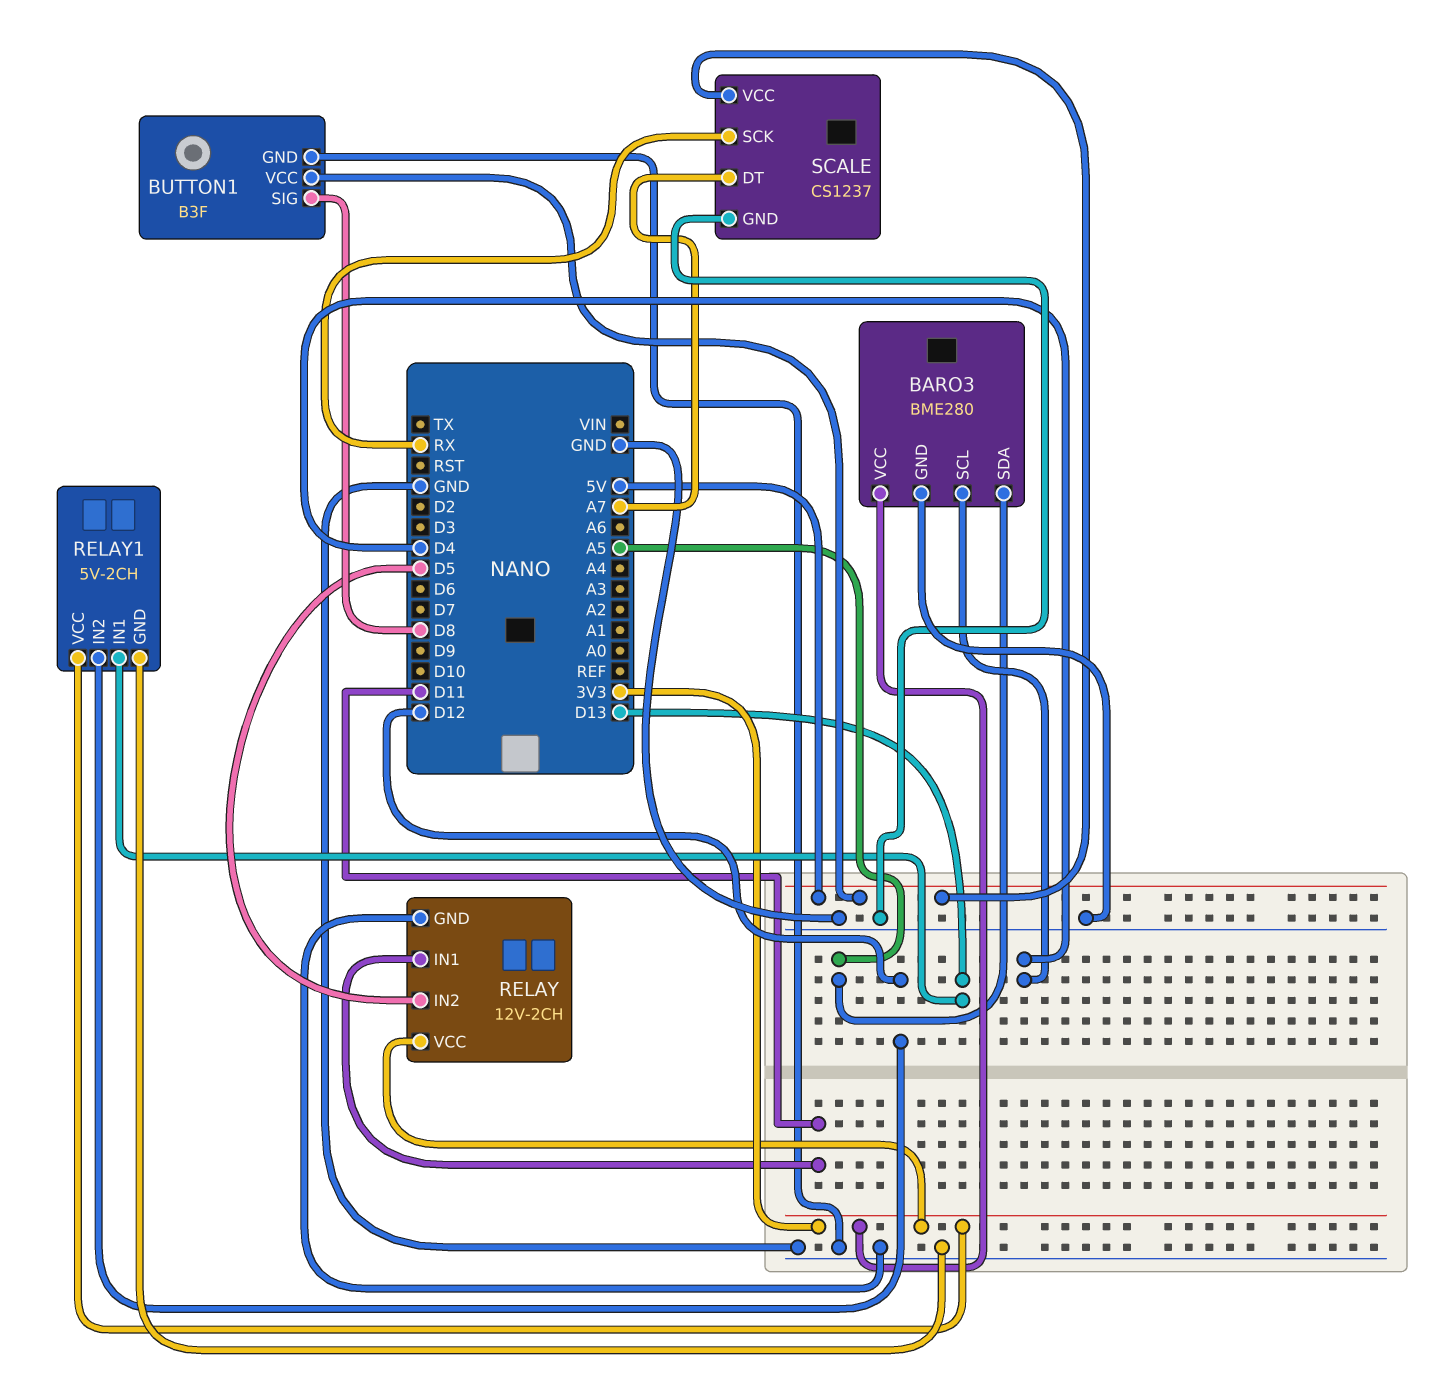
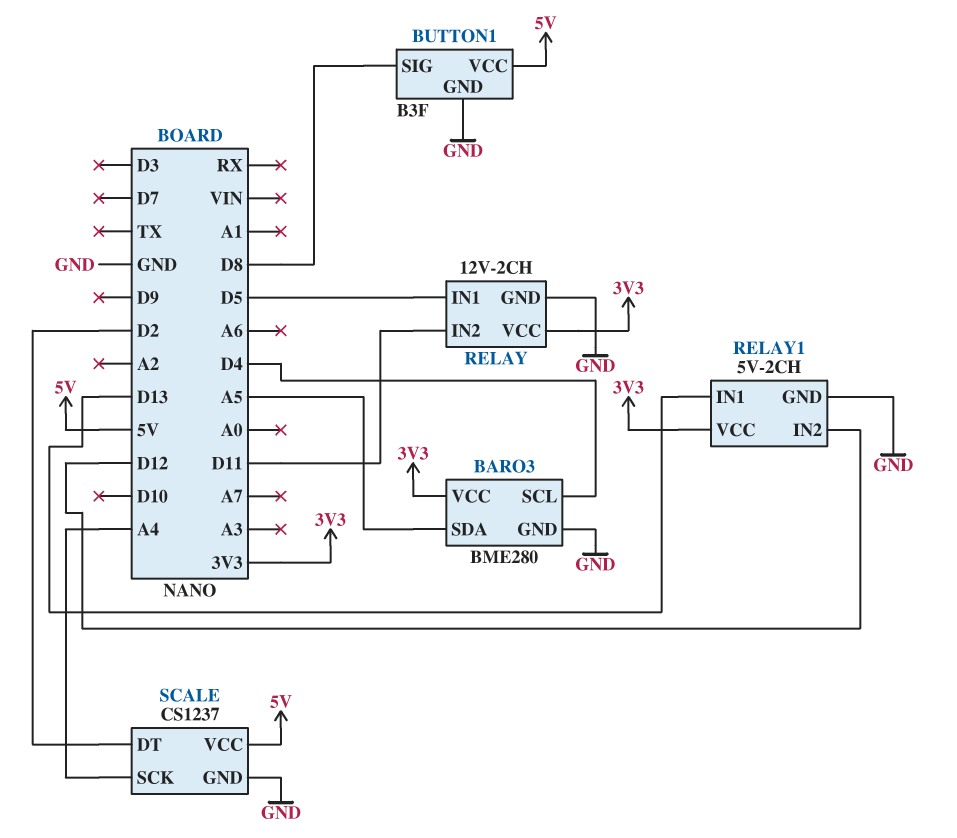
RELAY pin IN1: D11 -> D5
RELAY pin IN2: D5 -> D11
SCALE pin DT: A7 -> D2
SCALE pin SCK: RX -> A4

